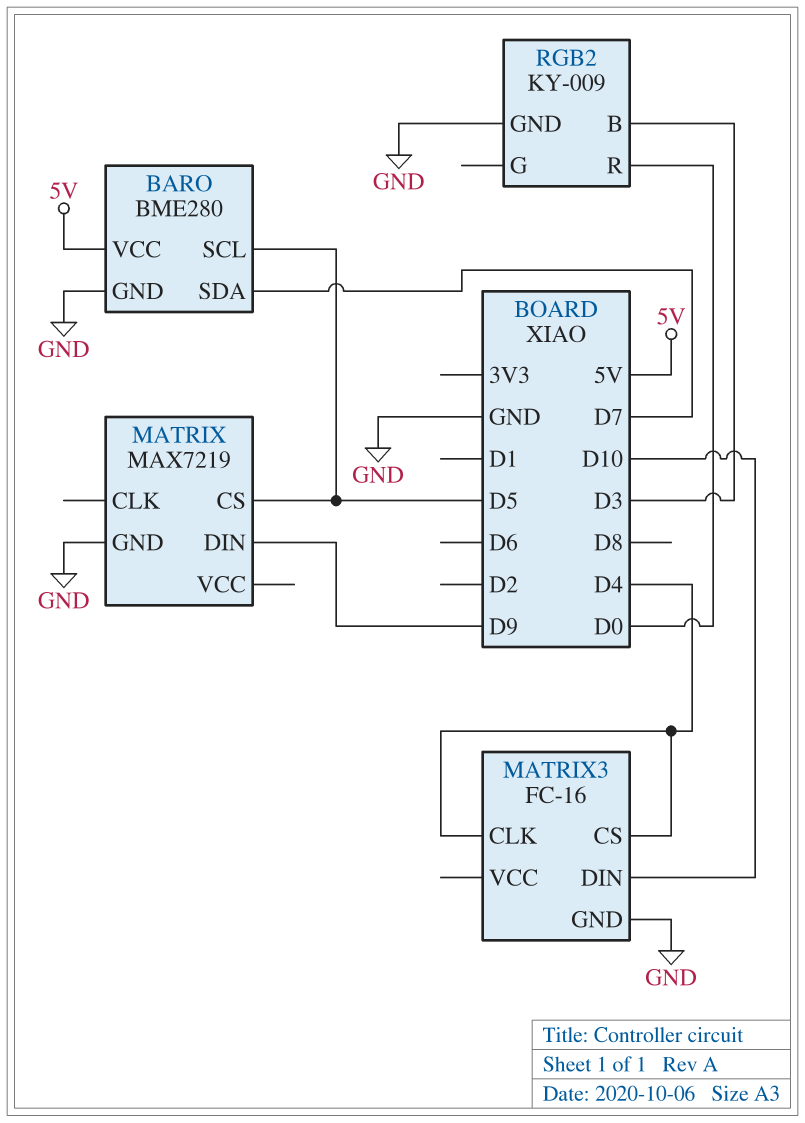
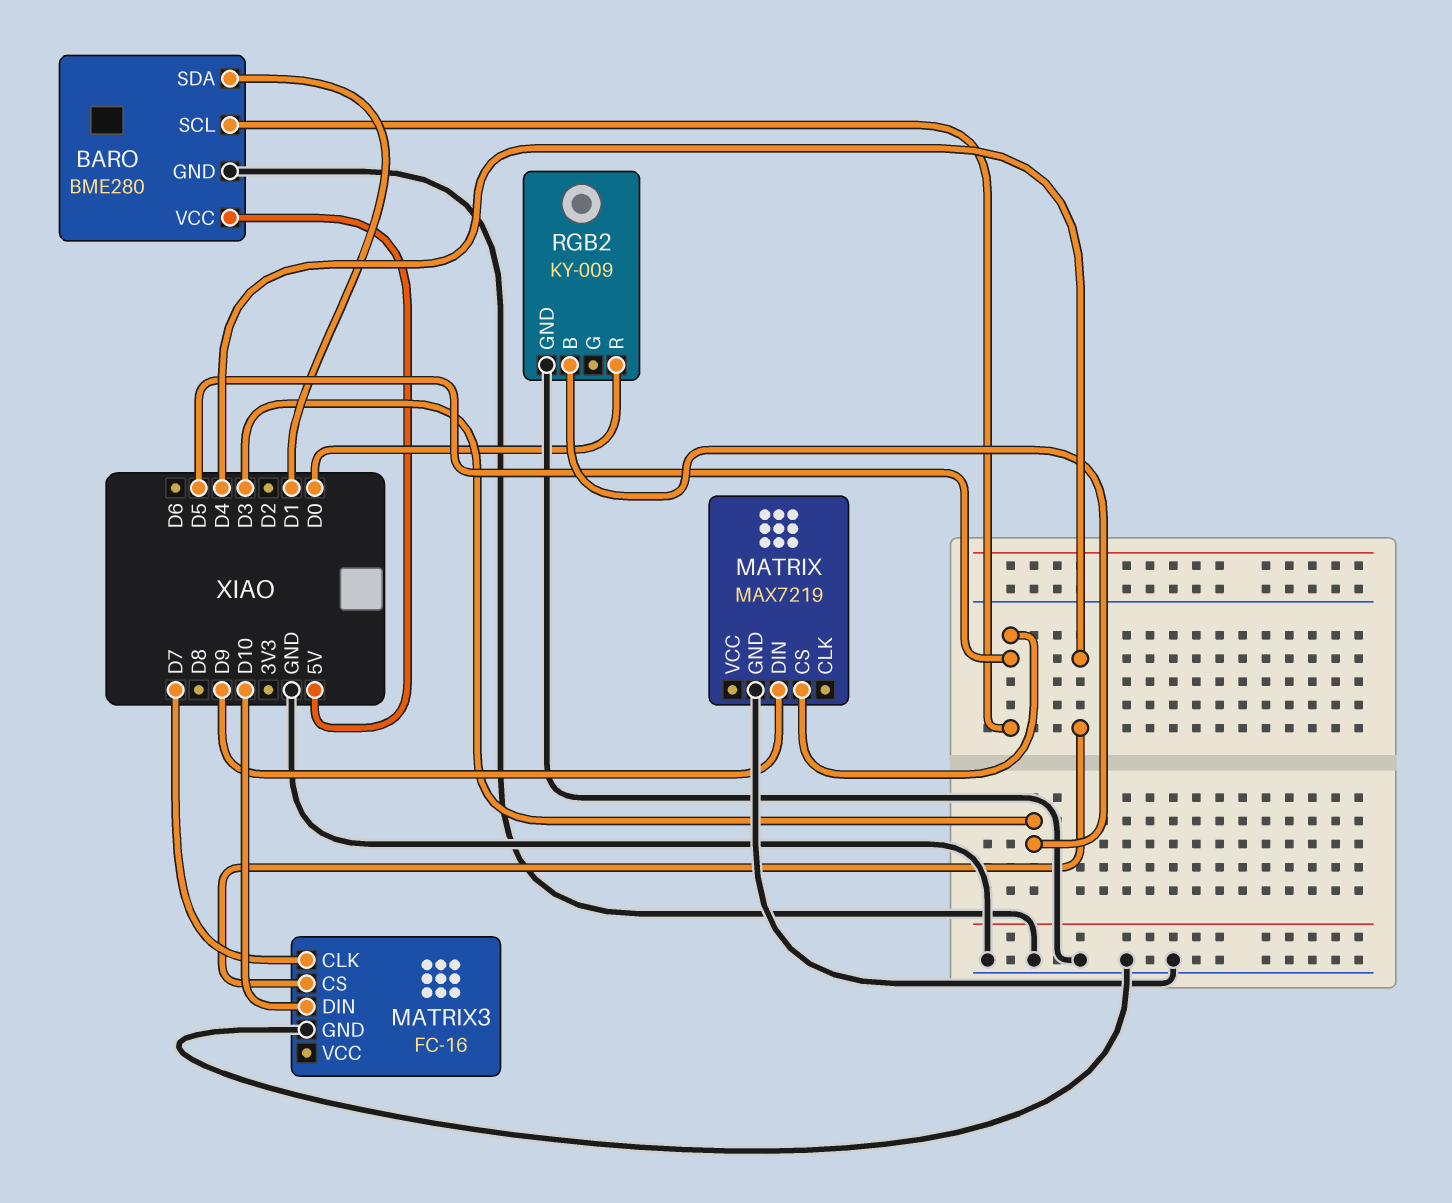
BARO pin SDA: D7 -> D1
MATRIX3 pin CLK: D4 -> D7

